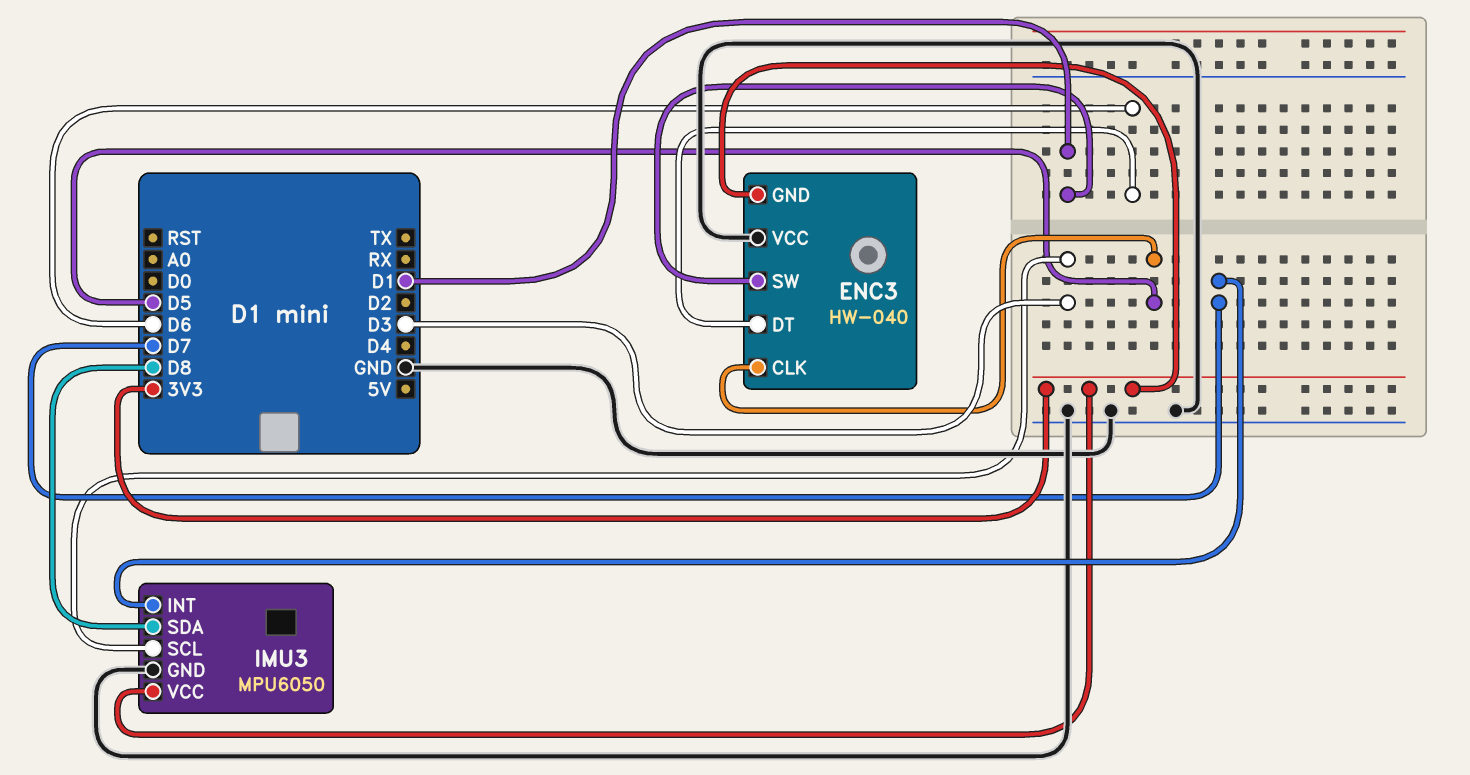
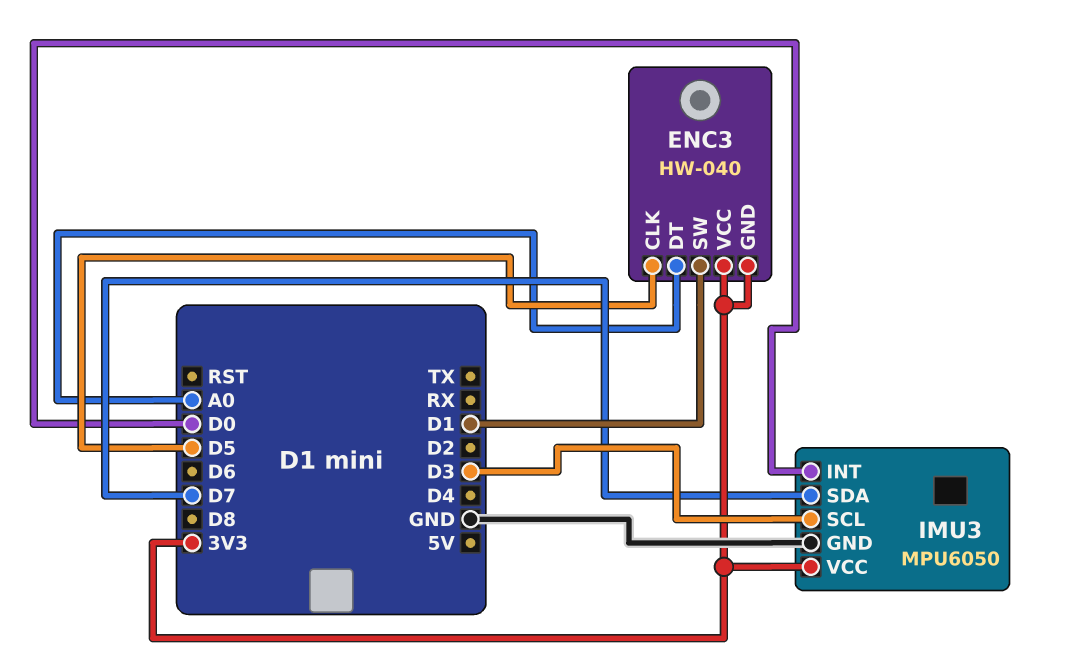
ENC3 pin DT: D6 -> A0
ENC3 pin VCC: GND -> 3V3
IMU3 pin INT: D7 -> D0
IMU3 pin SDA: D8 -> D7

